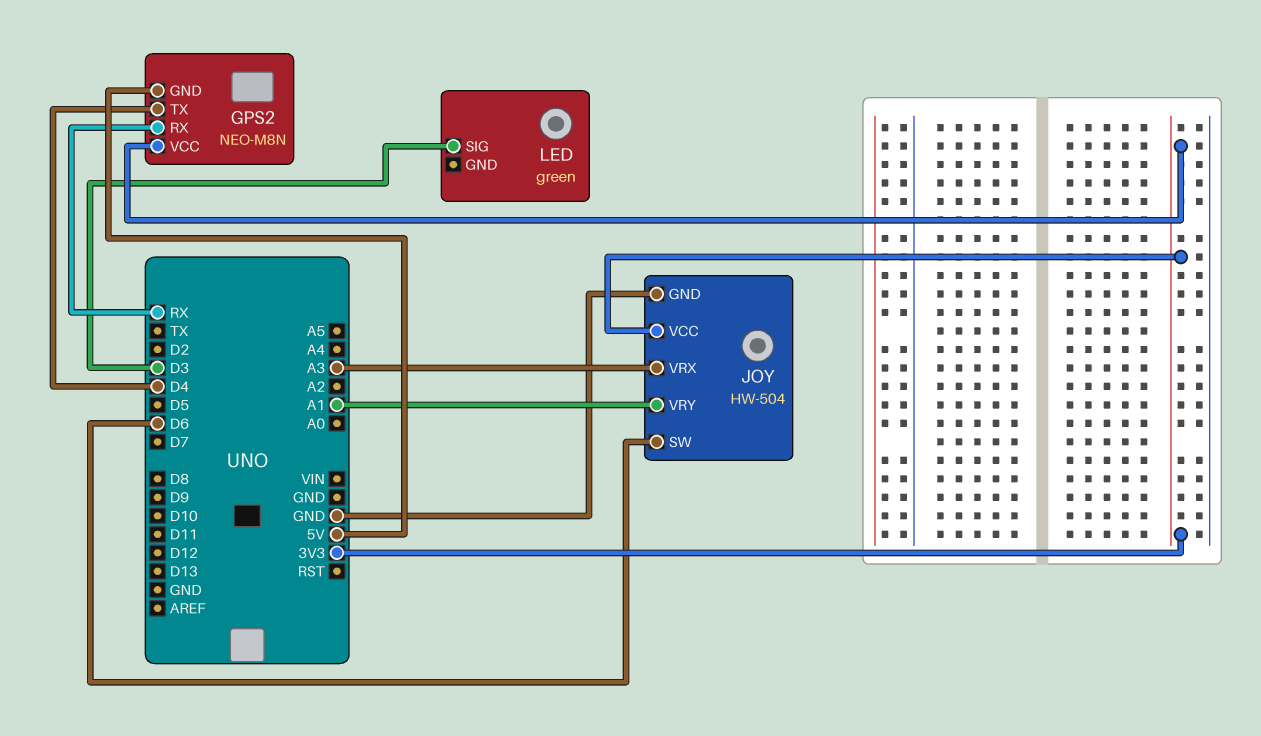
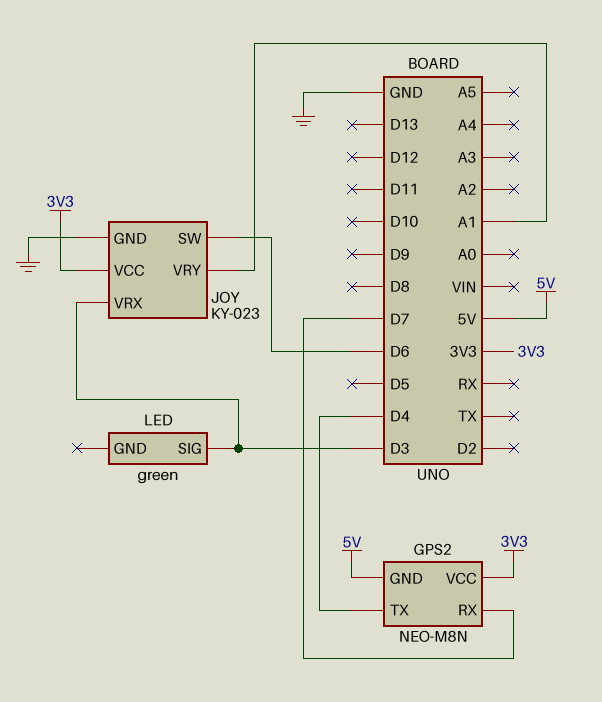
GPS2 pin RX: RX -> D7
JOY: HW-504 -> KY-023
JOY pin VRX: A3 -> D3

